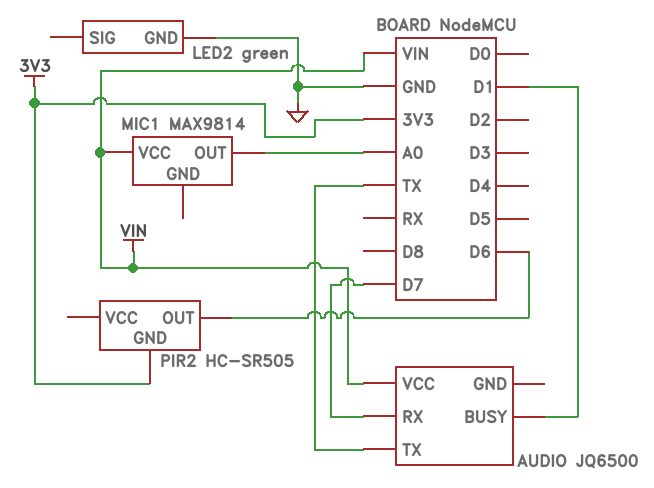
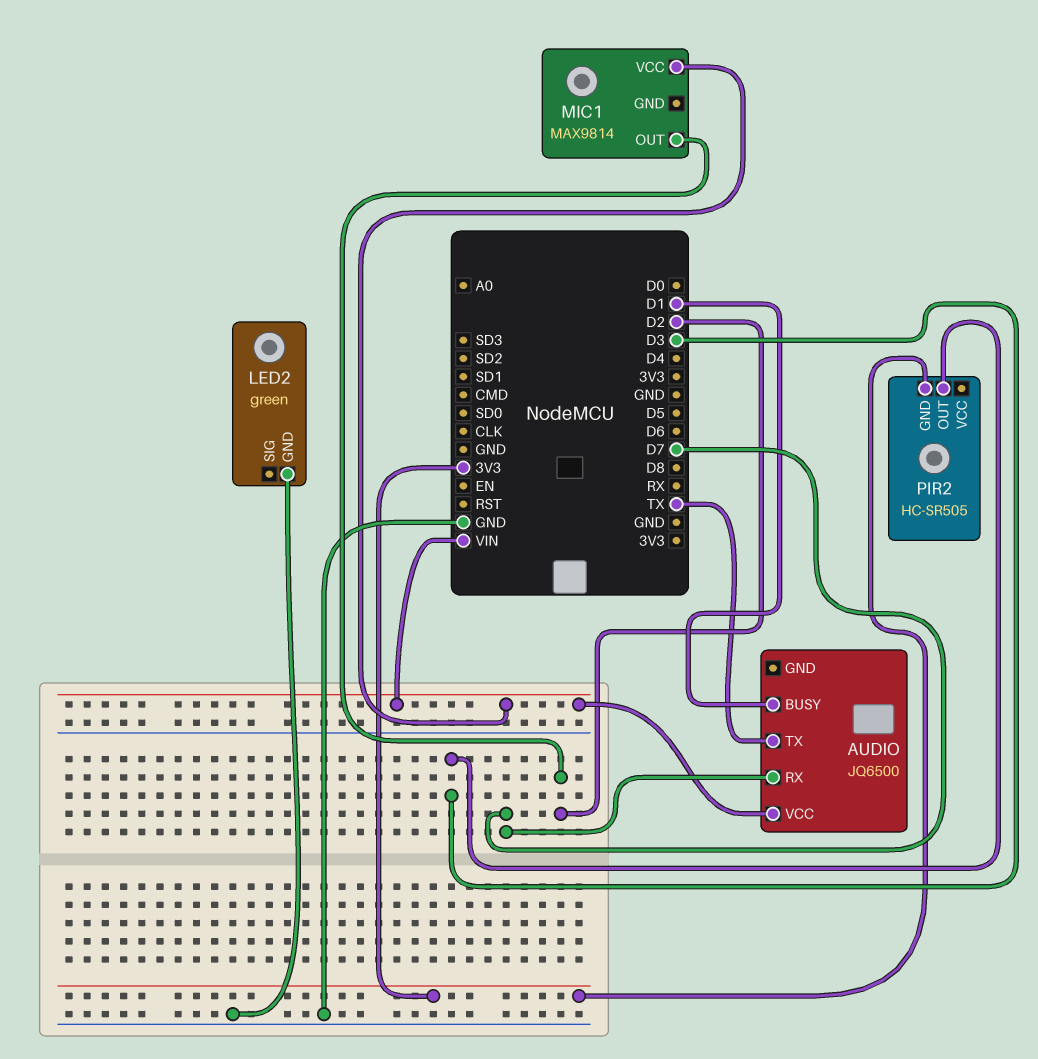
MIC1 pin OUT: A0 -> D2
PIR2 pin OUT: D6 -> D3

